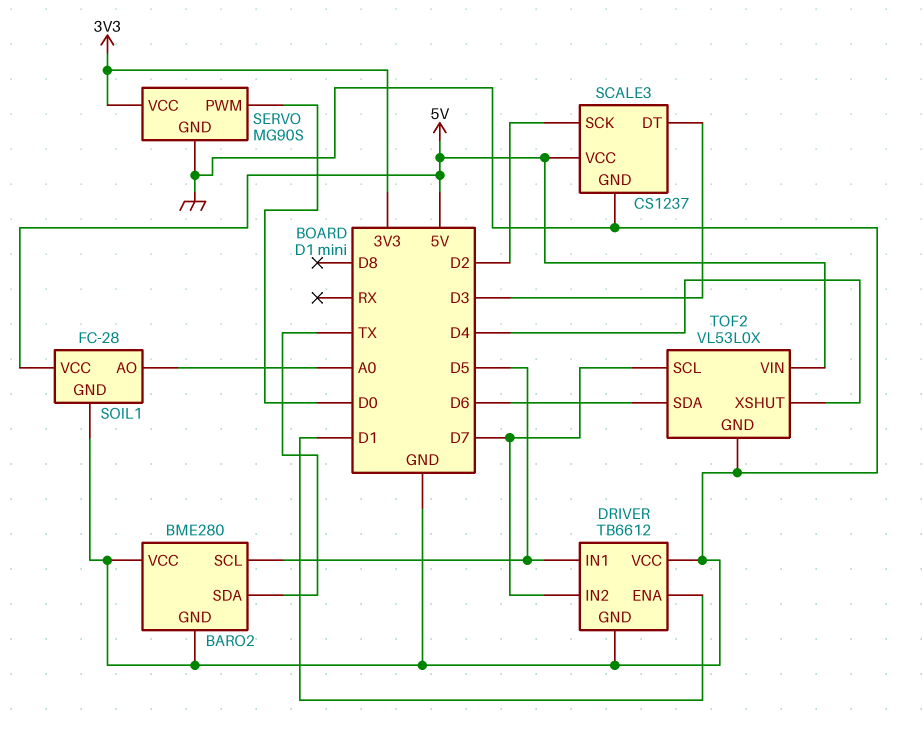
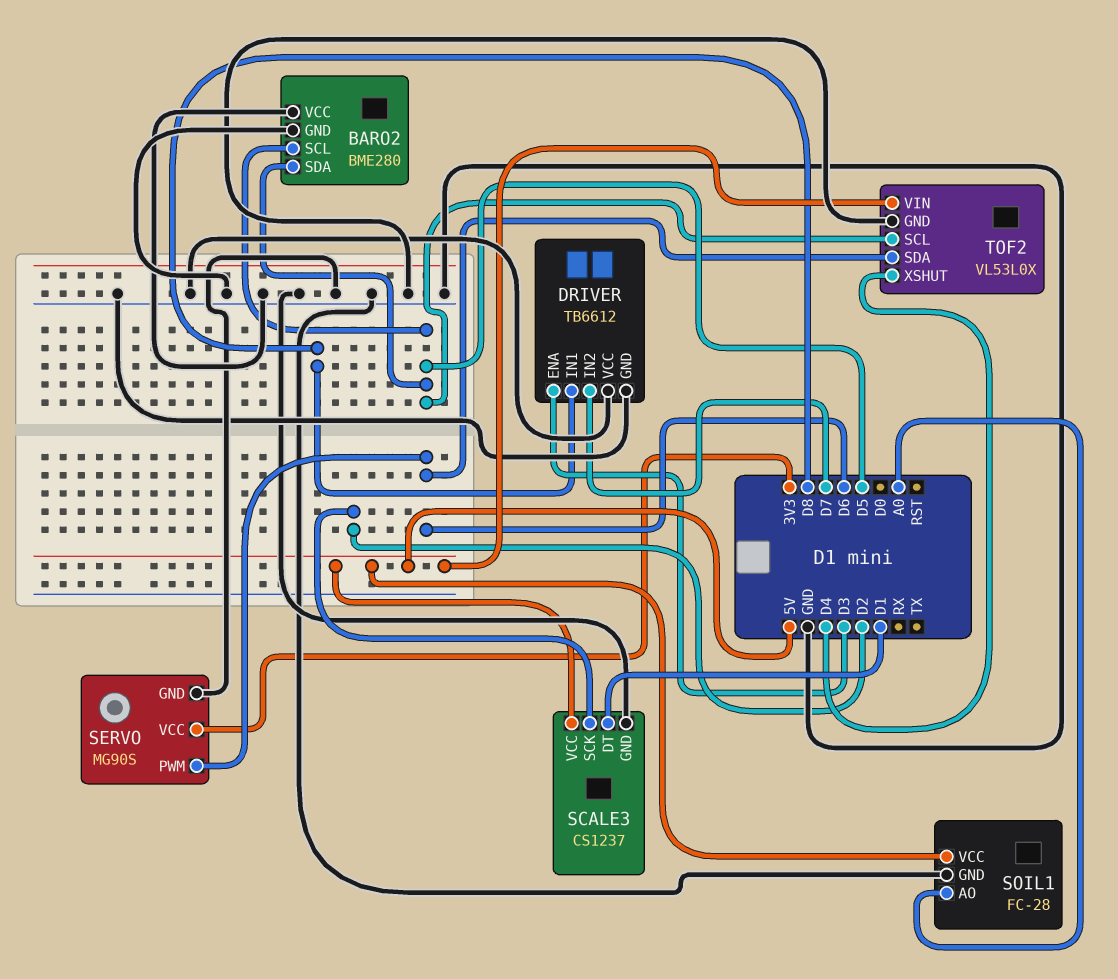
BARO2 pin SDA: TX -> D5
DRIVER pin ENA: D1 -> D3
DRIVER pin IN1: D5 -> D8
SCALE3 pin DT: D3 -> D1
SERVO pin PWM: D0 -> D6
TOF2 pin SCL: D7 -> D5

